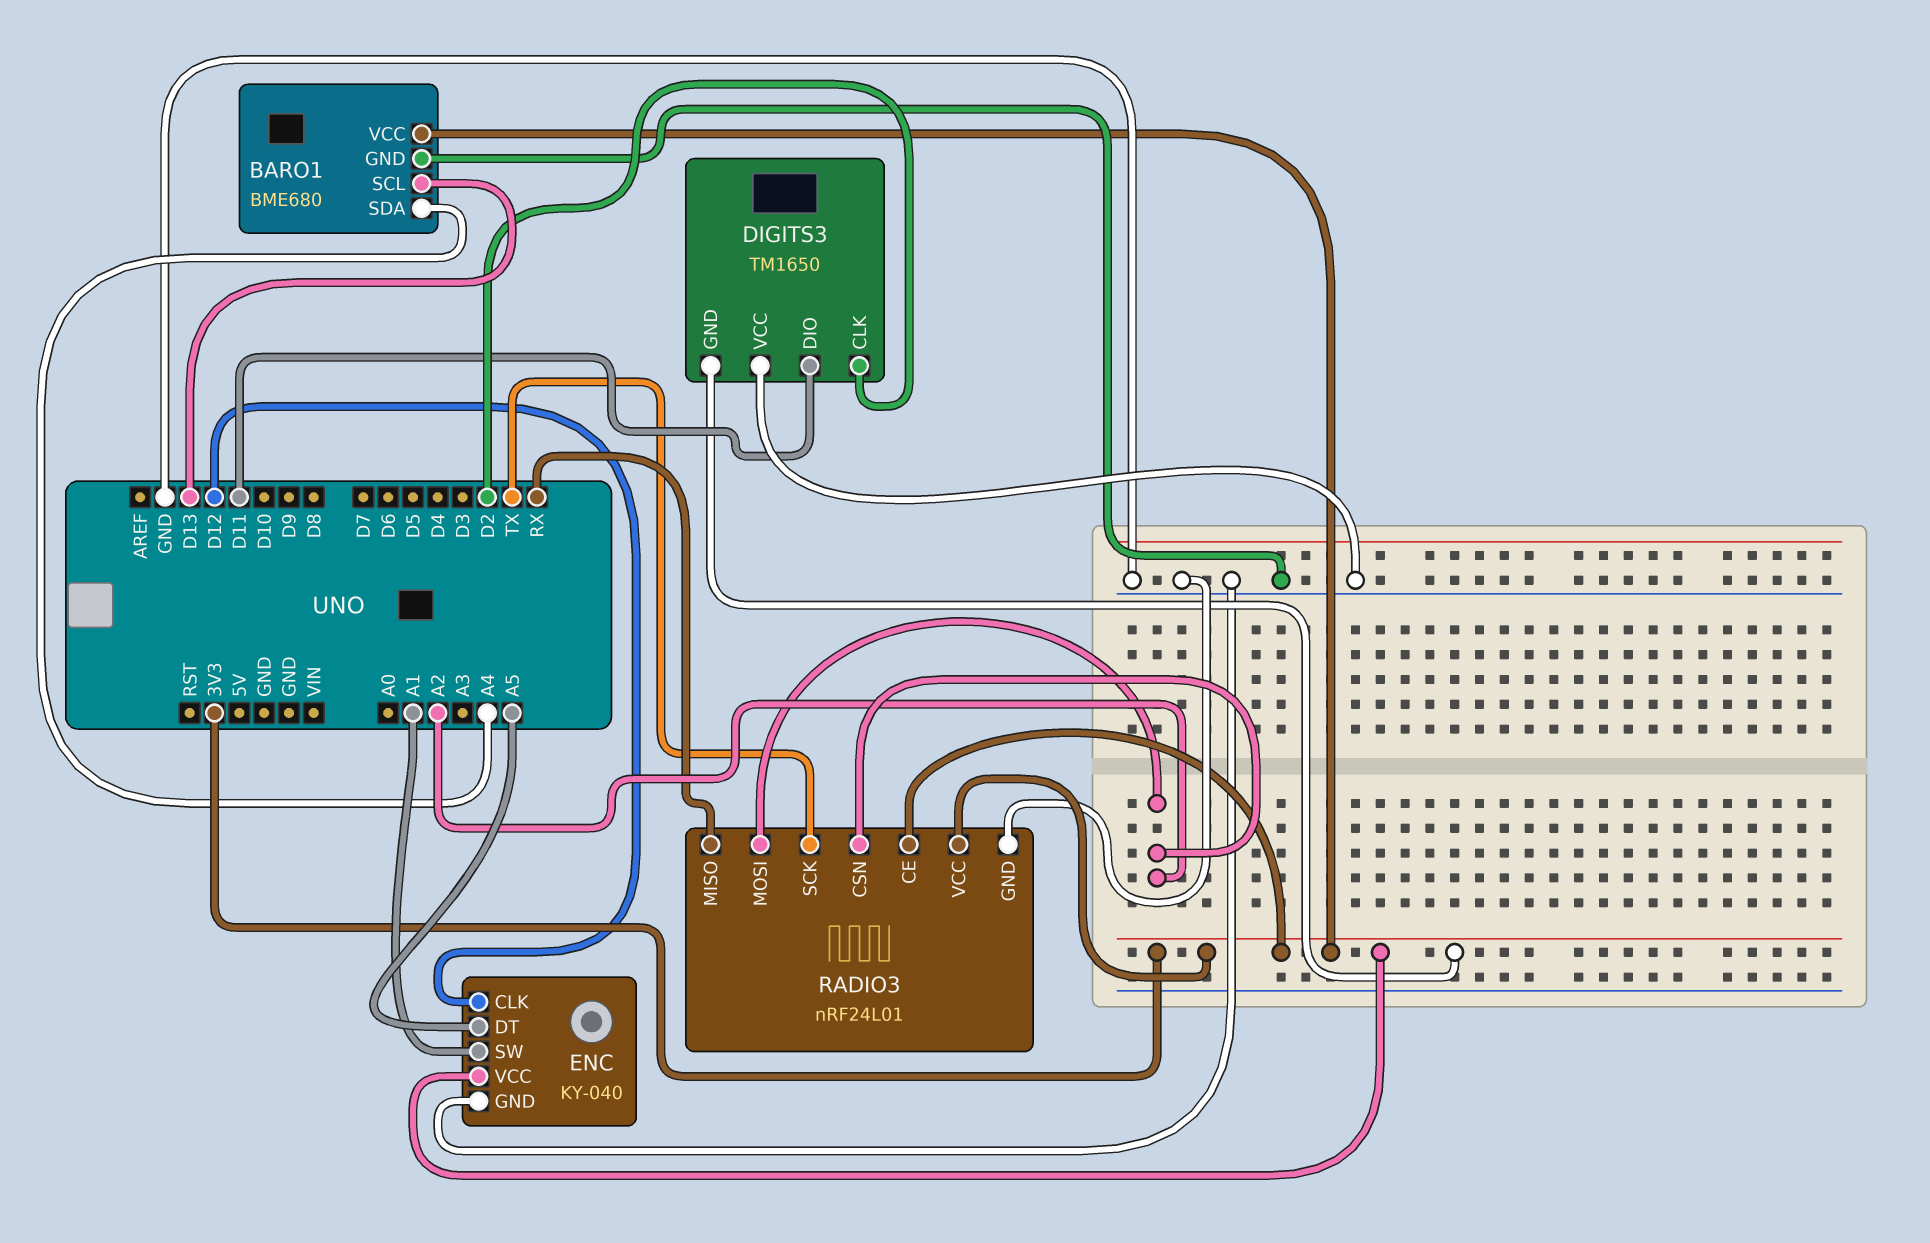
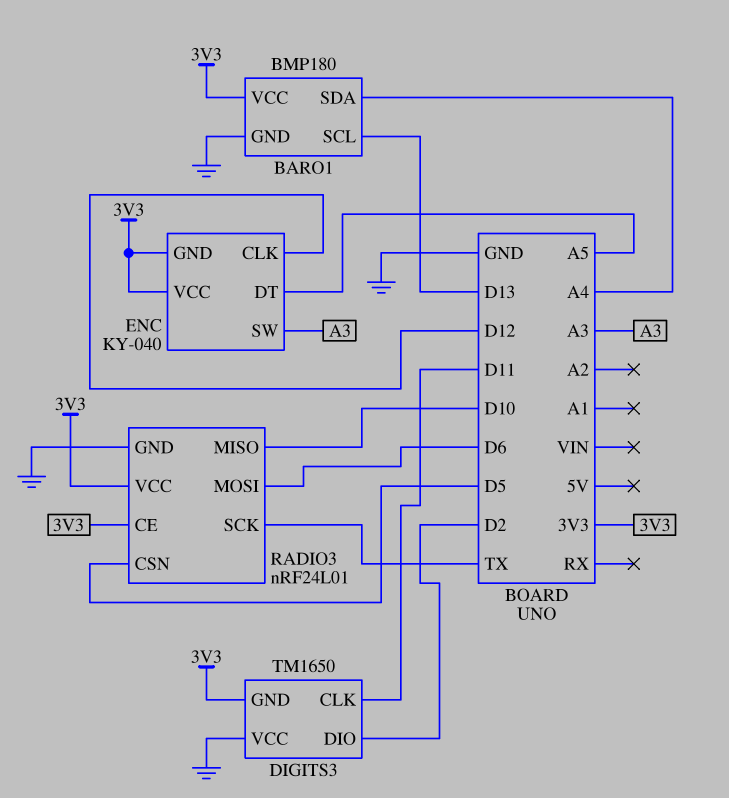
BARO1: BME680 -> BMP180
DIGITS3 pin CLK: D2 -> D11
DIGITS3 pin DIO: D11 -> D2
ENC pin GND: GND -> 3V3
ENC pin SW: A1 -> A3
RADIO3 pin CSN: A2 -> D5
RADIO3 pin MISO: RX -> D10
RADIO3 pin MOSI: A2 -> D6

